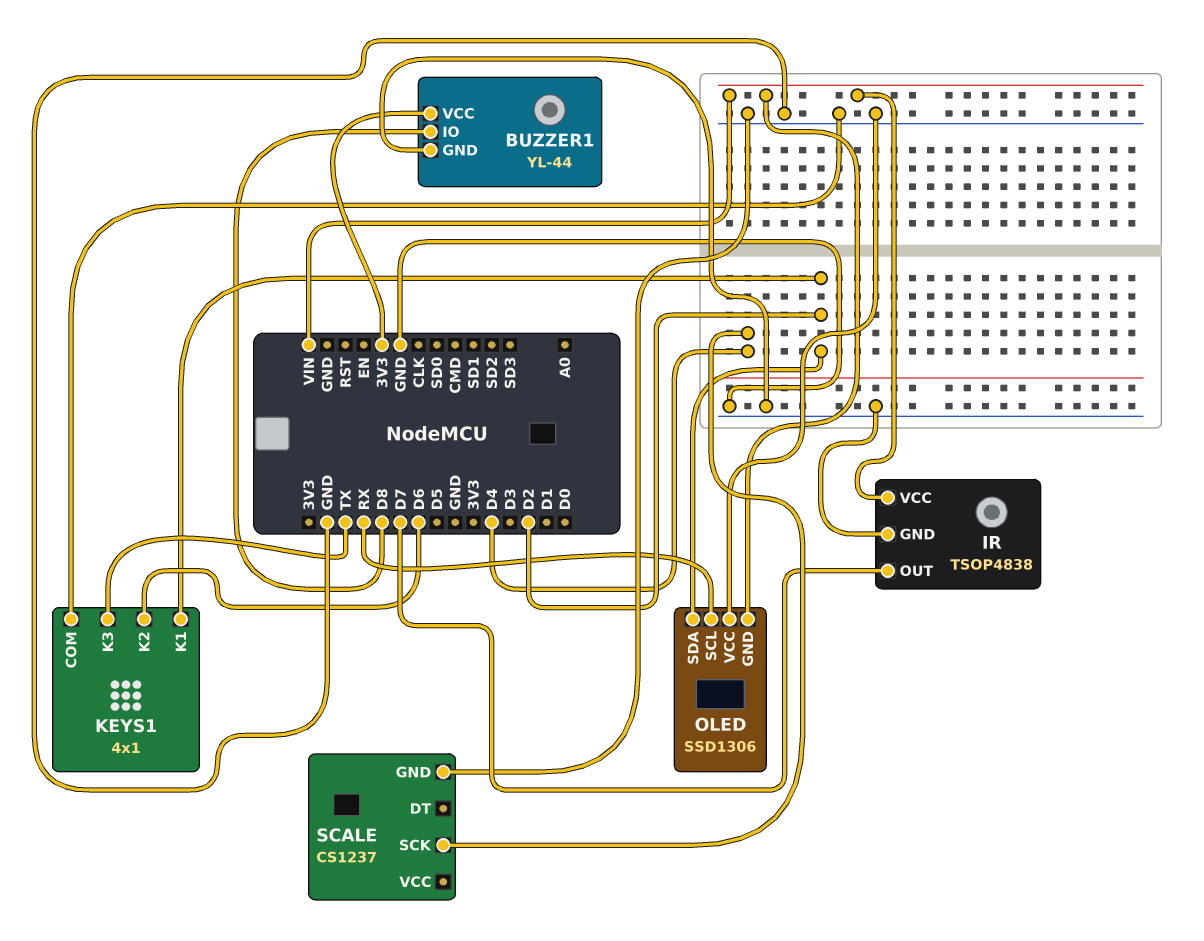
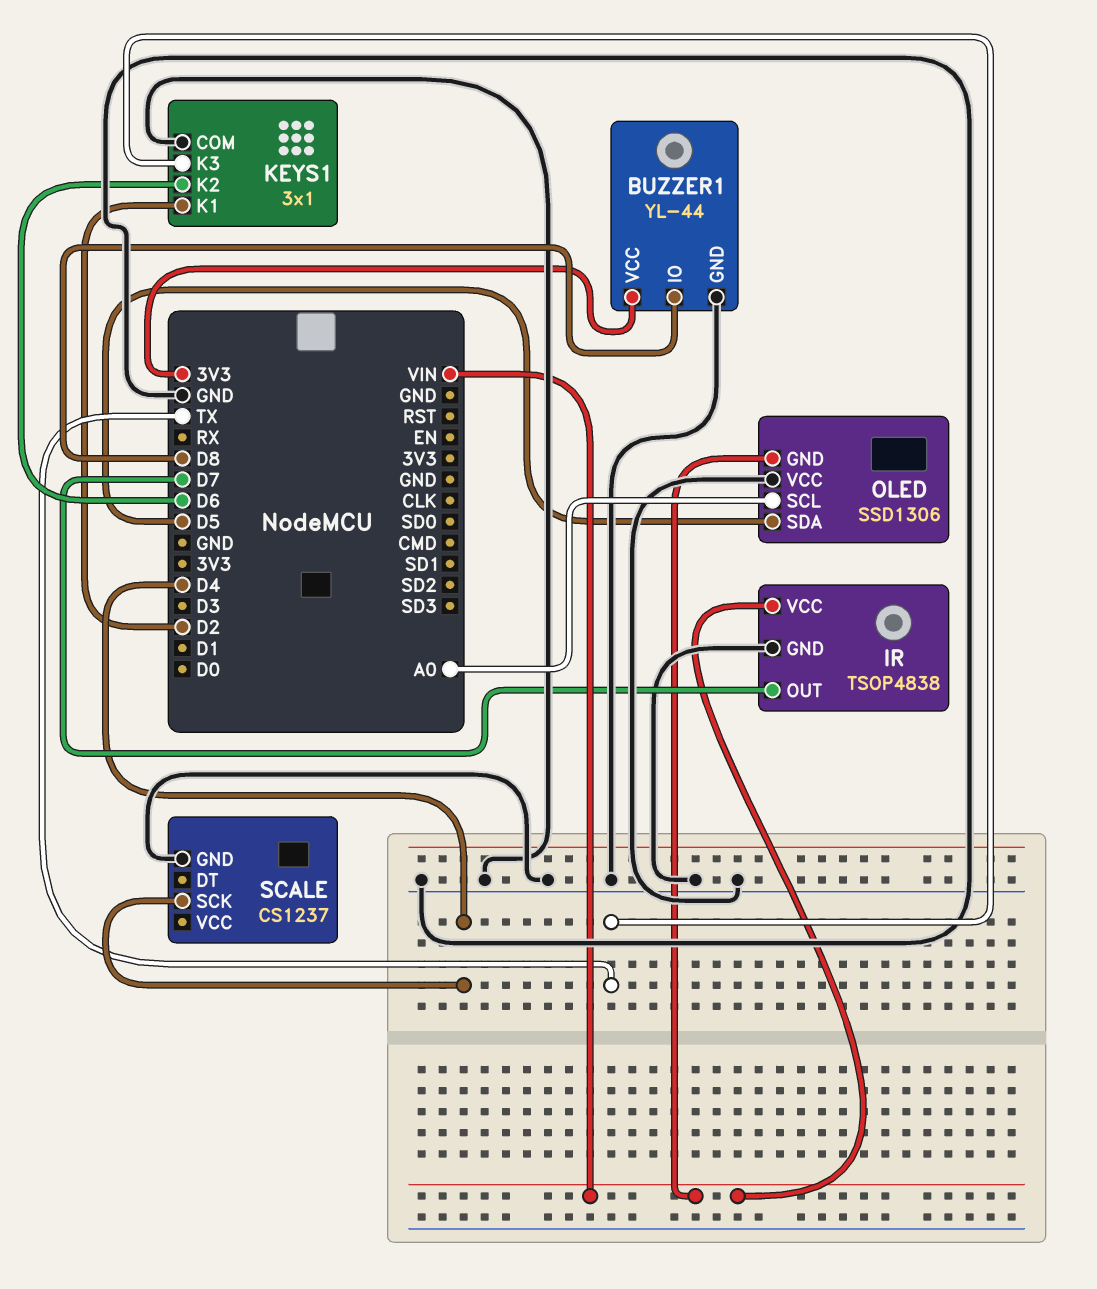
KEYS1: 4x1 -> 3x1
OLED pin SCL: RX -> A0
OLED pin SDA: D2 -> D5

